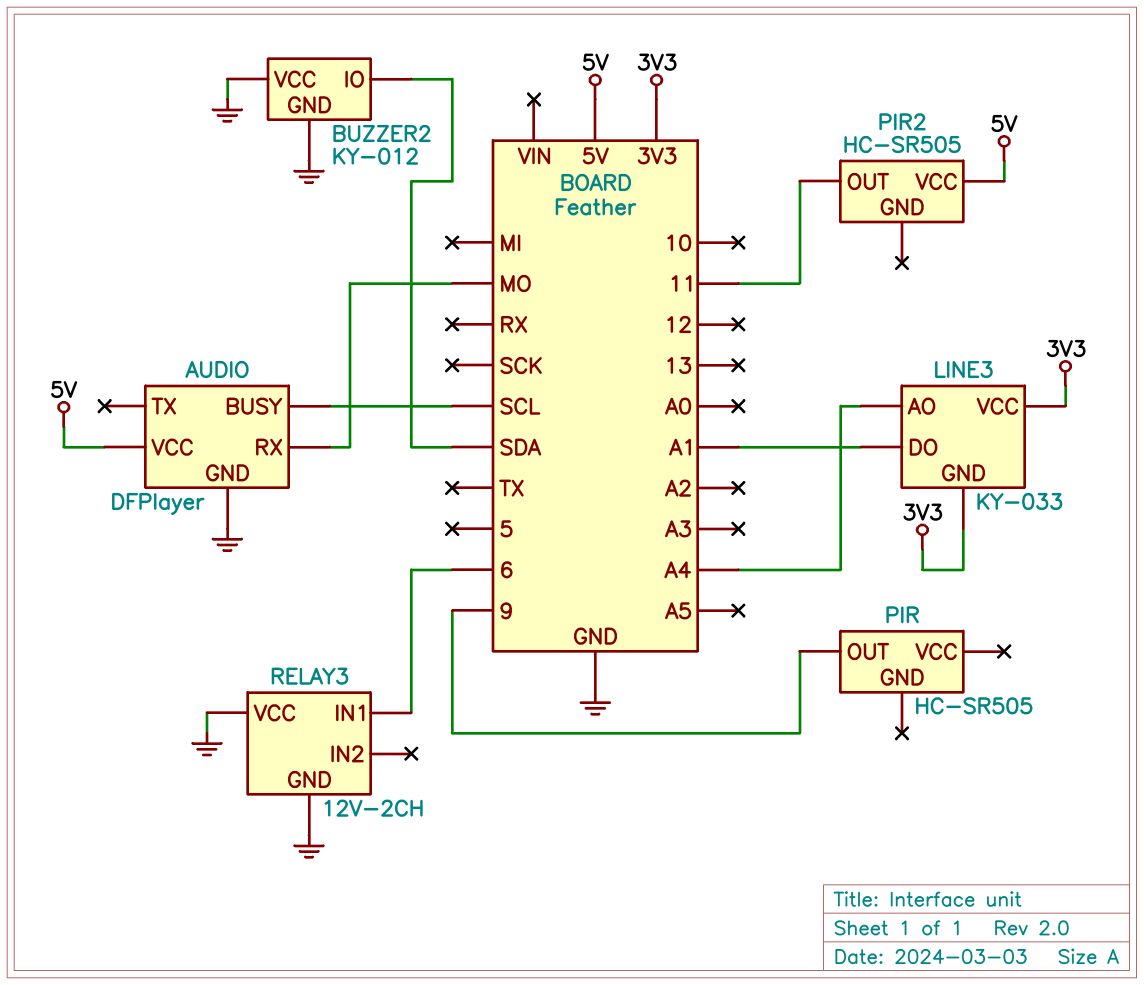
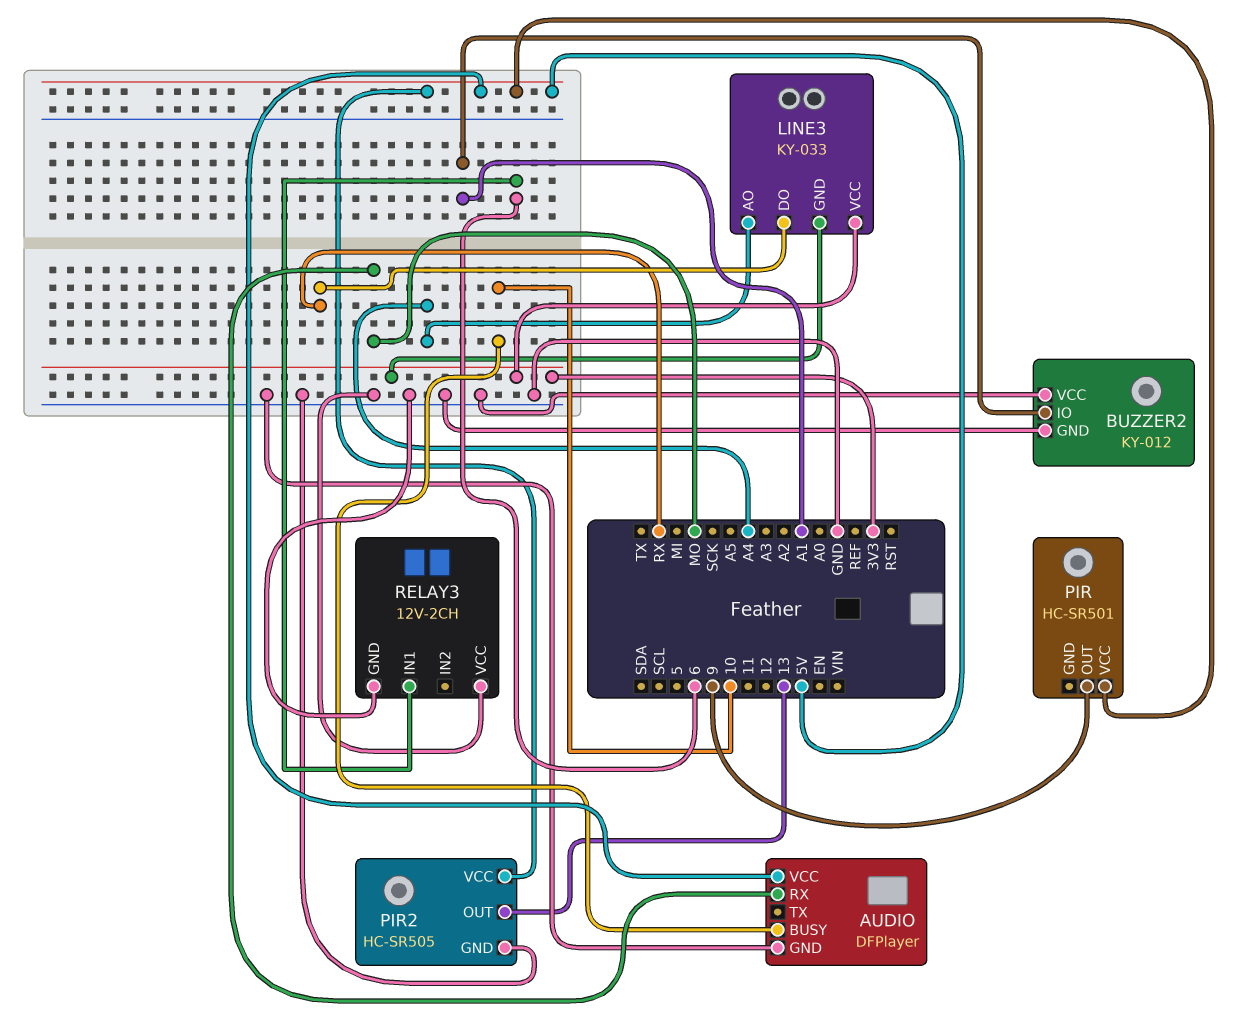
AUDIO pin BUSY: SCL -> 10
BUZZER2 pin IO: SDA -> A1
LINE3 pin DO: A1 -> RX
PIR: HC-SR505 -> HC-SR501
PIR pin VCC: none -> 5V
PIR2 pin GND: none -> GND
PIR2 pin OUT: 11 -> 13

